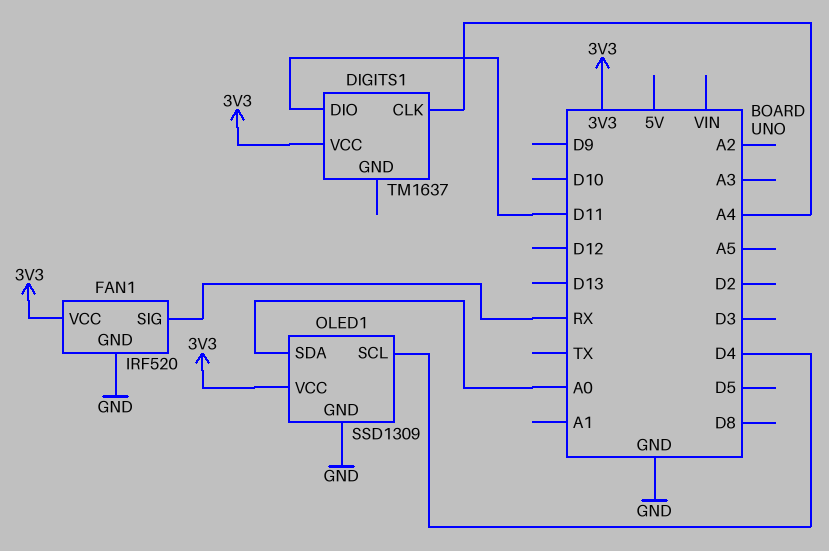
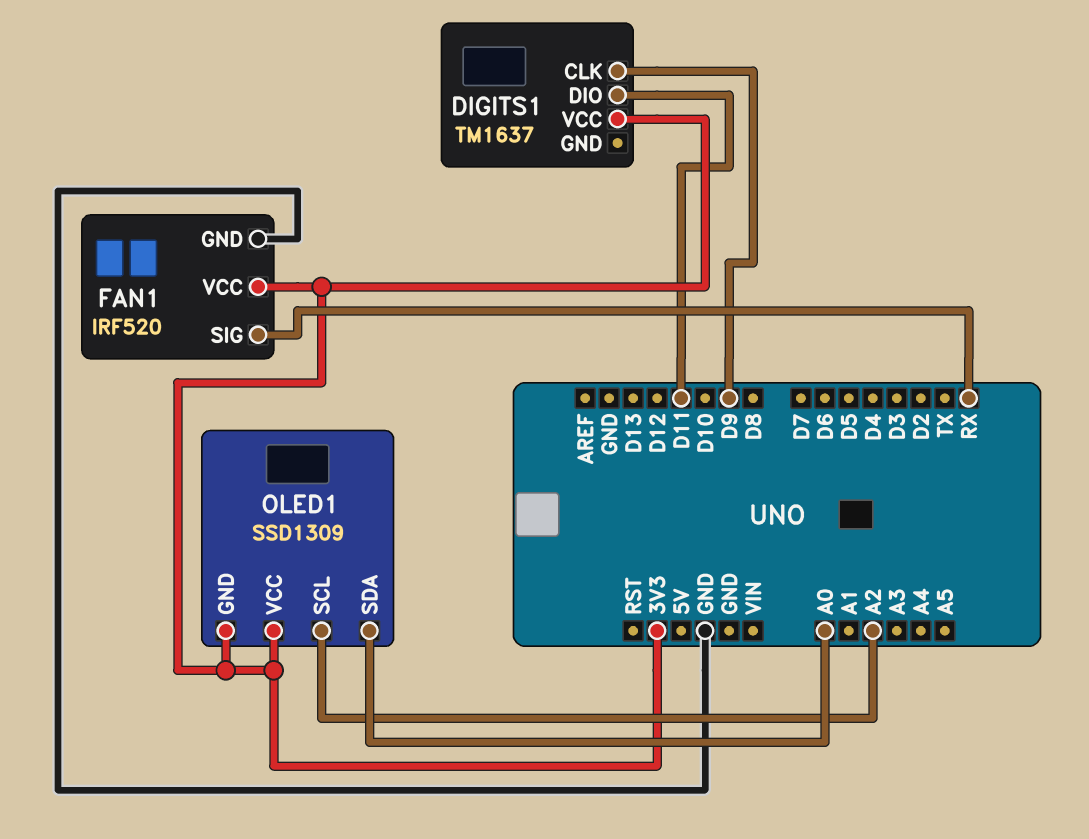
DIGITS1 pin CLK: A4 -> D9
OLED1 pin GND: GND -> 3V3
OLED1 pin SCL: D4 -> A2

